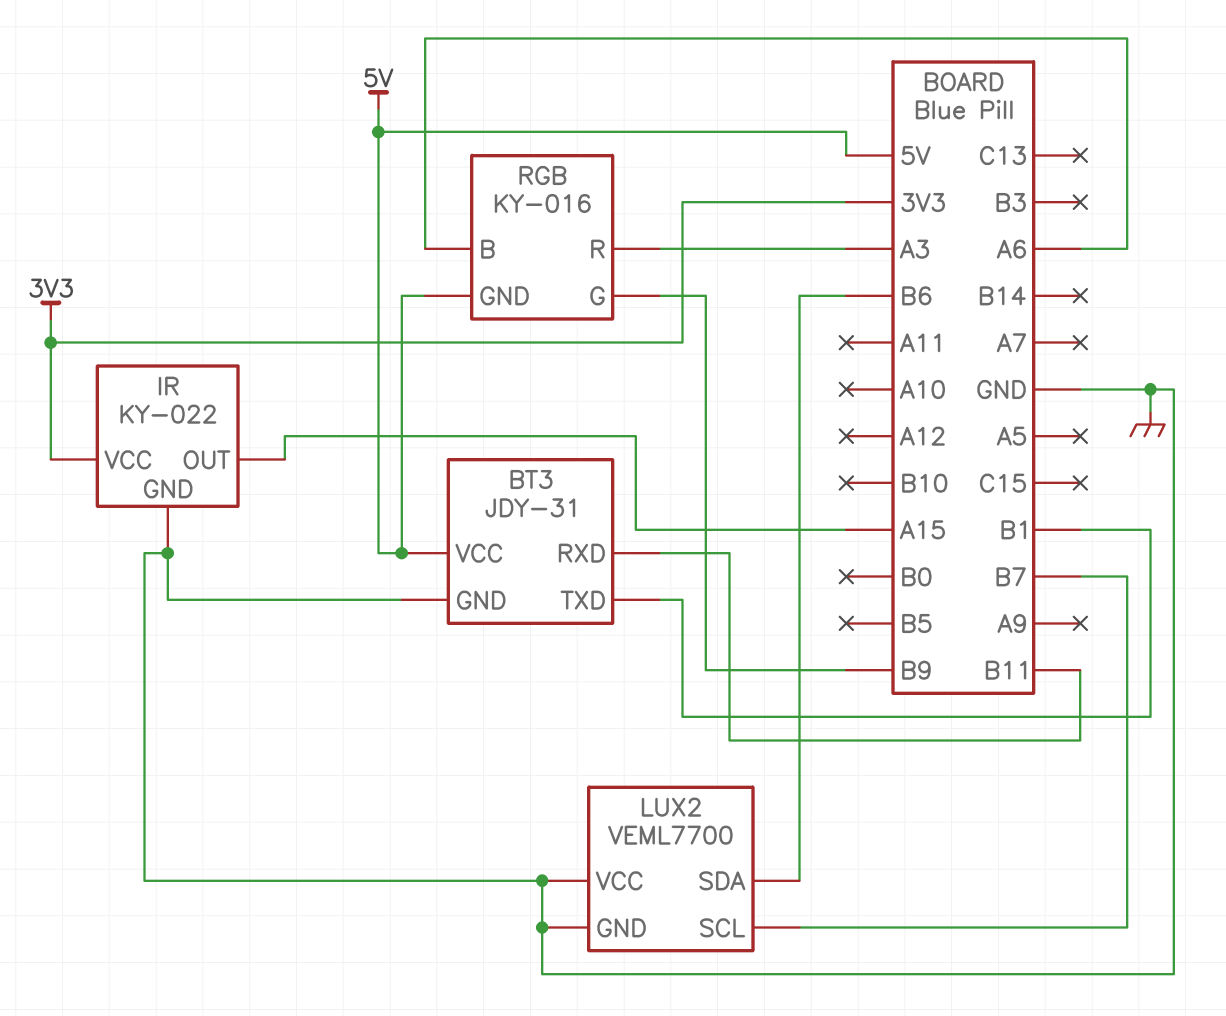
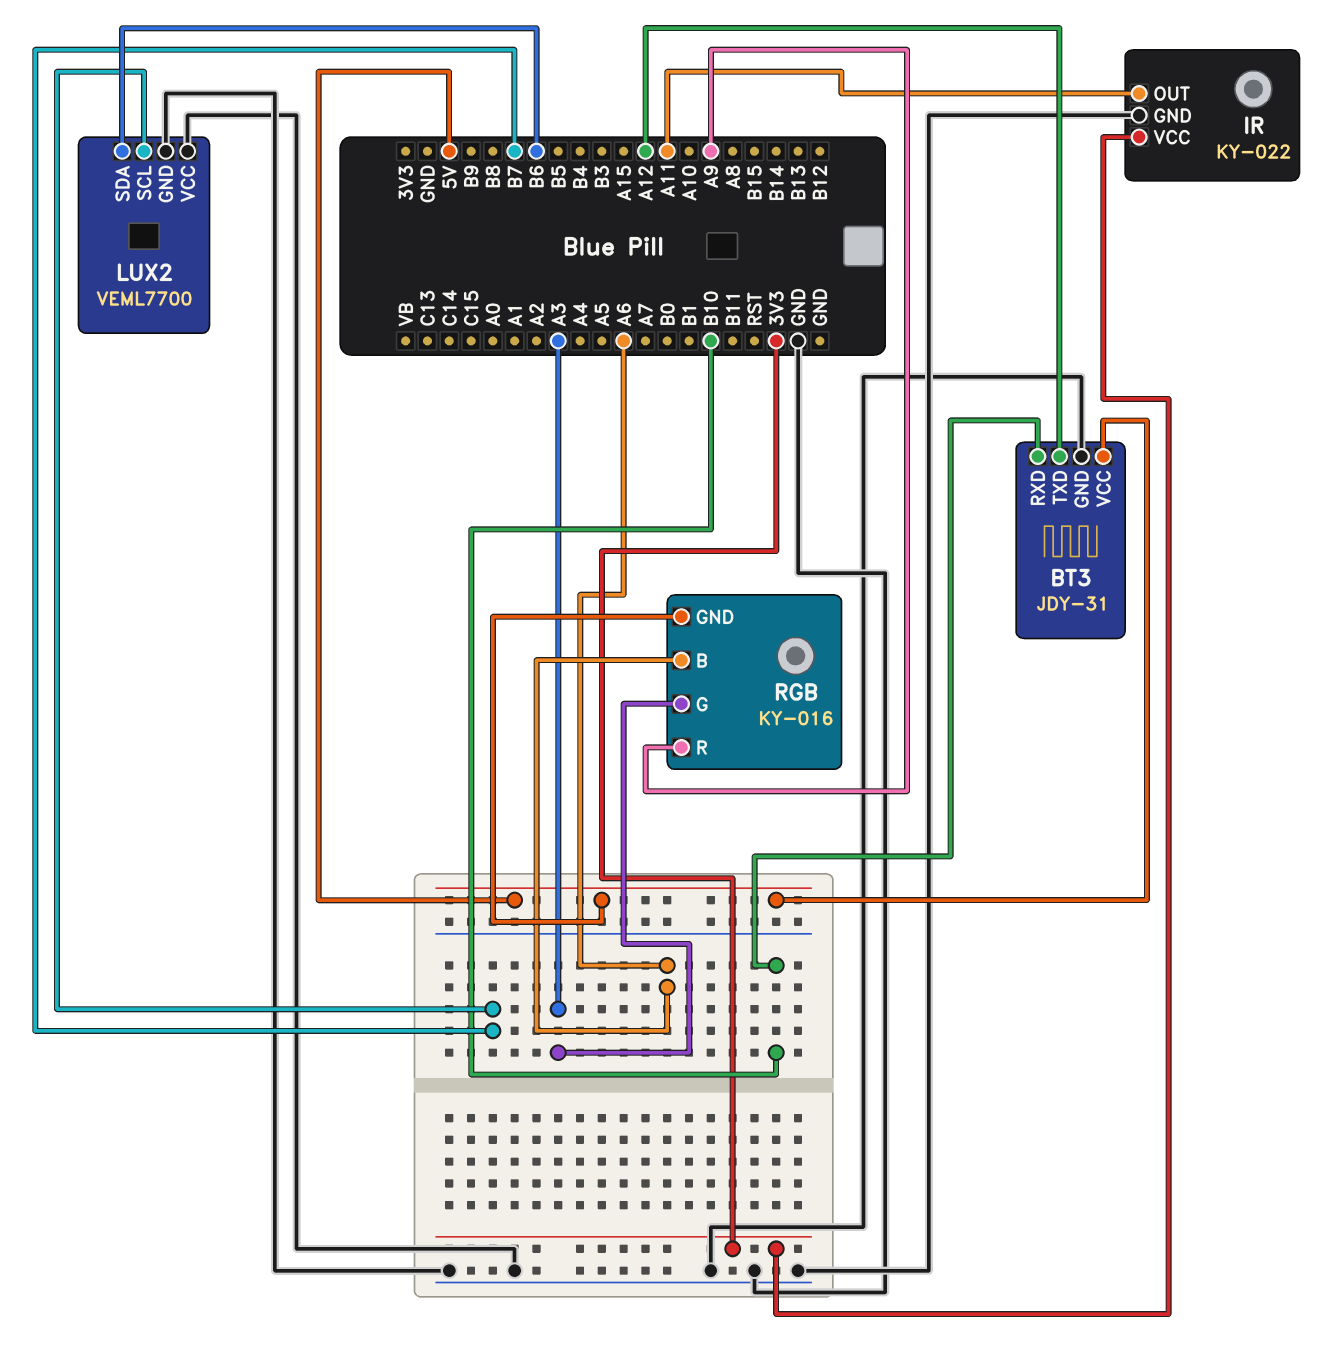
BT3 pin RXD: B11 -> B10
BT3 pin TXD: B1 -> A12
IR pin OUT: A15 -> A11
RGB pin G: B9 -> A3
RGB pin R: A3 -> A9

